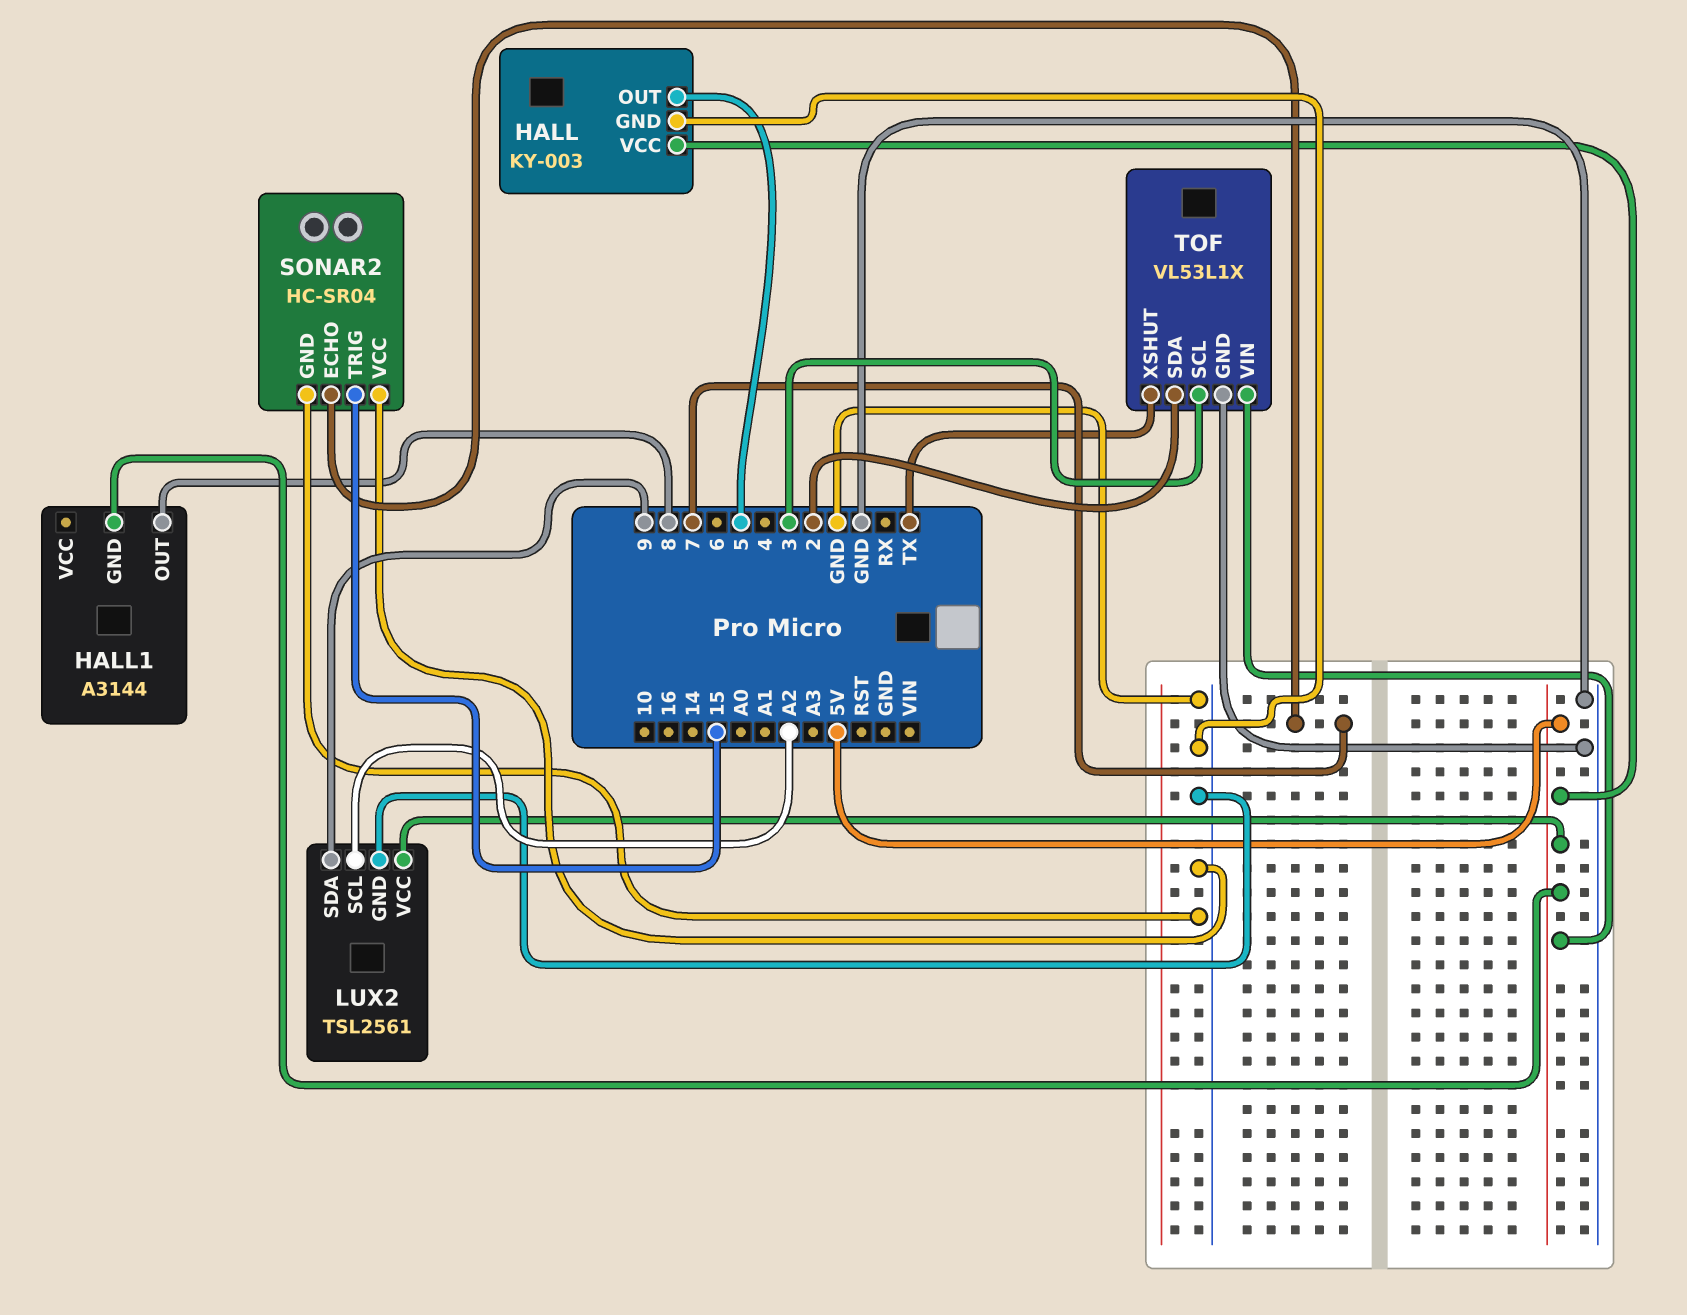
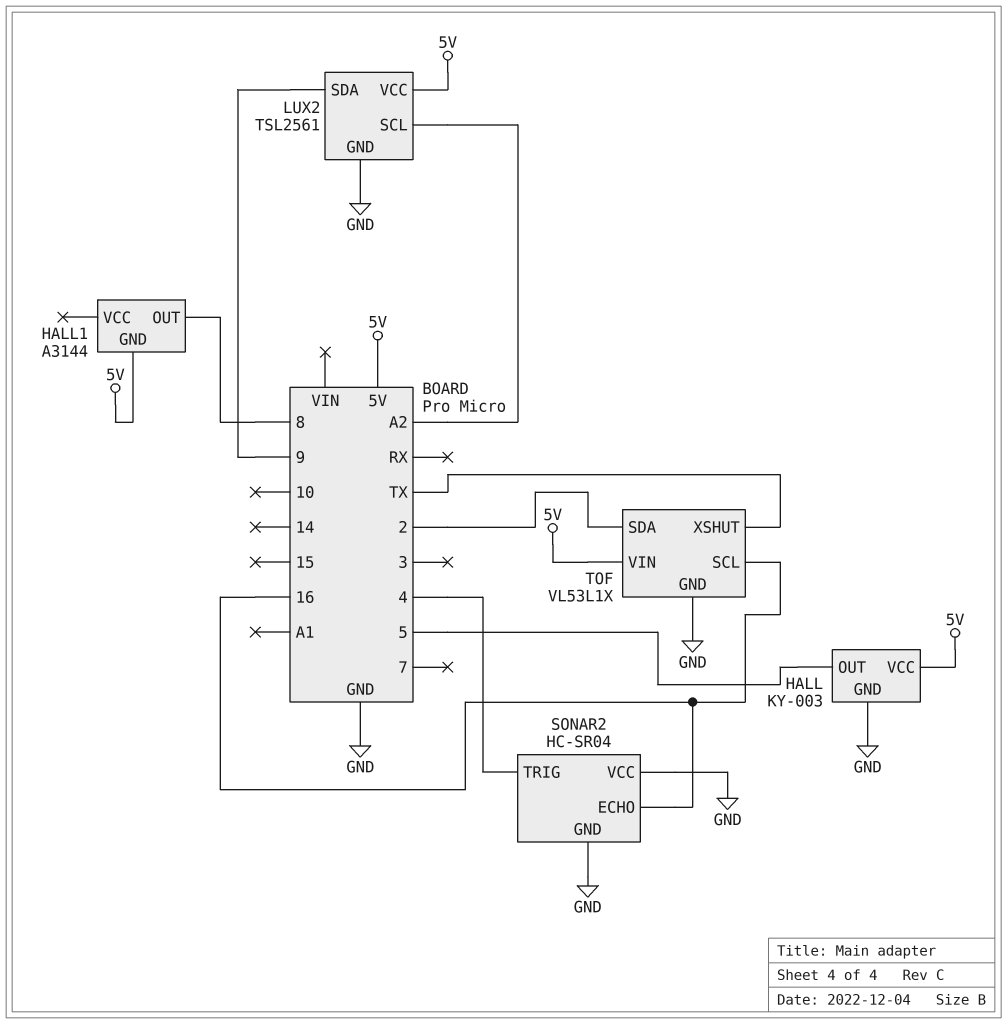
SONAR2 pin ECHO: 7 -> 16
SONAR2 pin TRIG: 15 -> 4
TOF pin SCL: 3 -> 16

